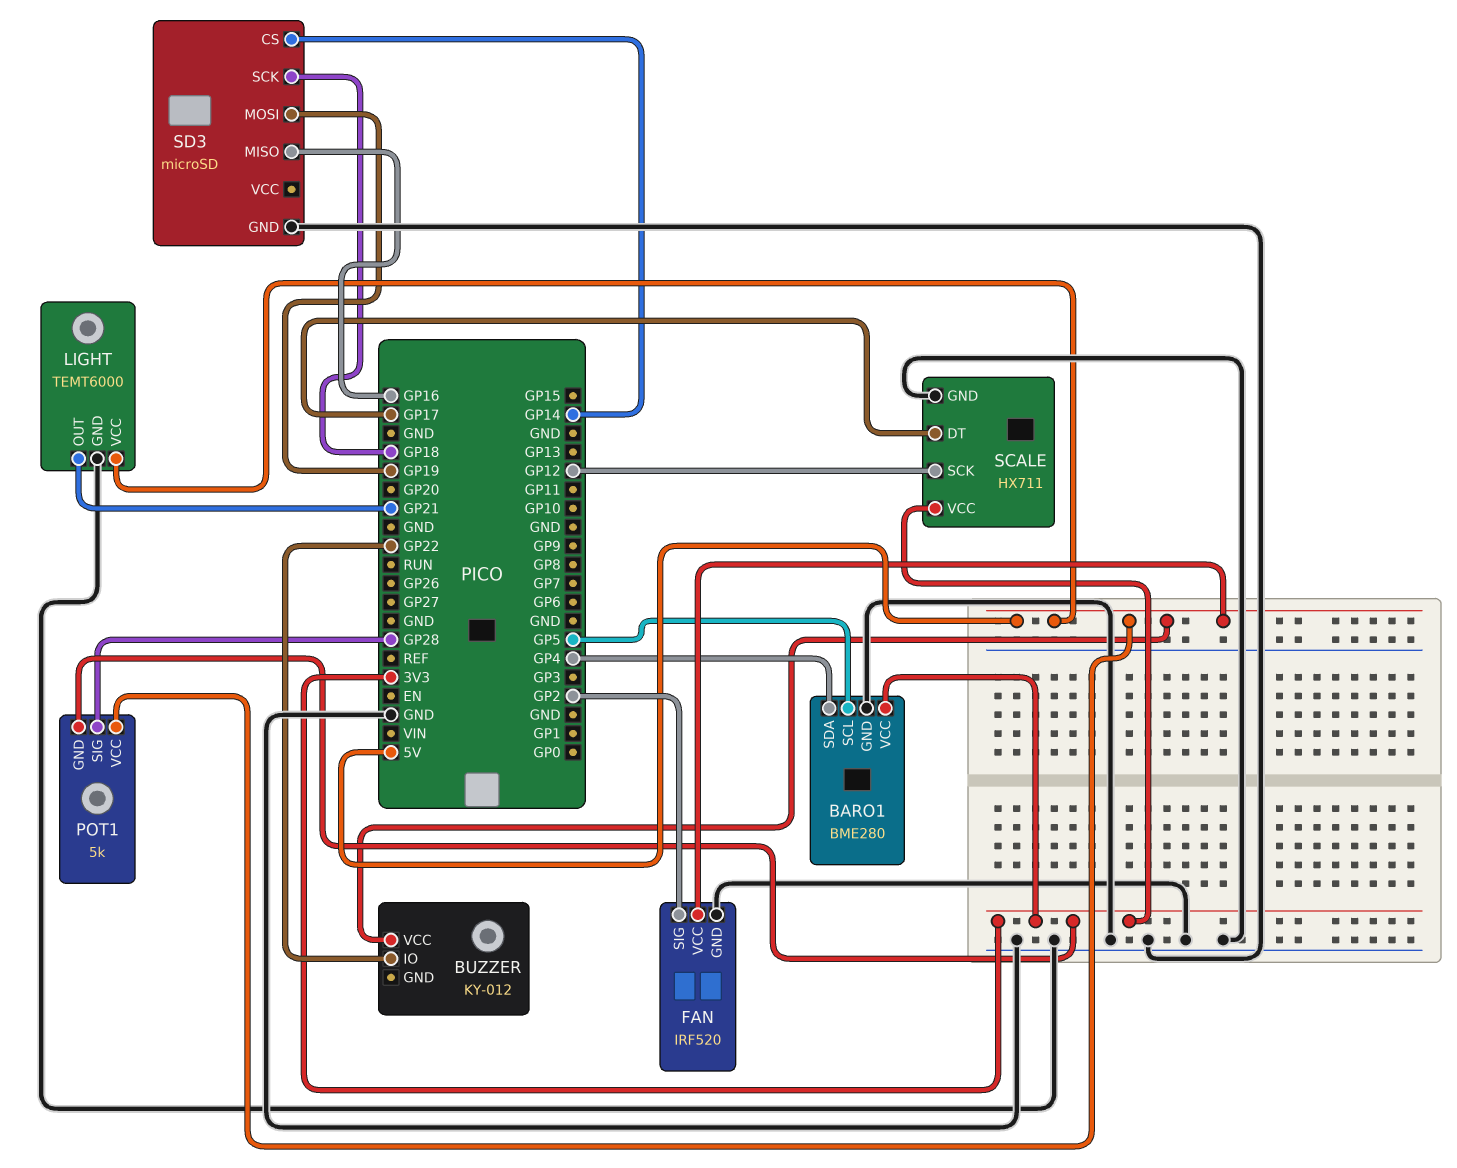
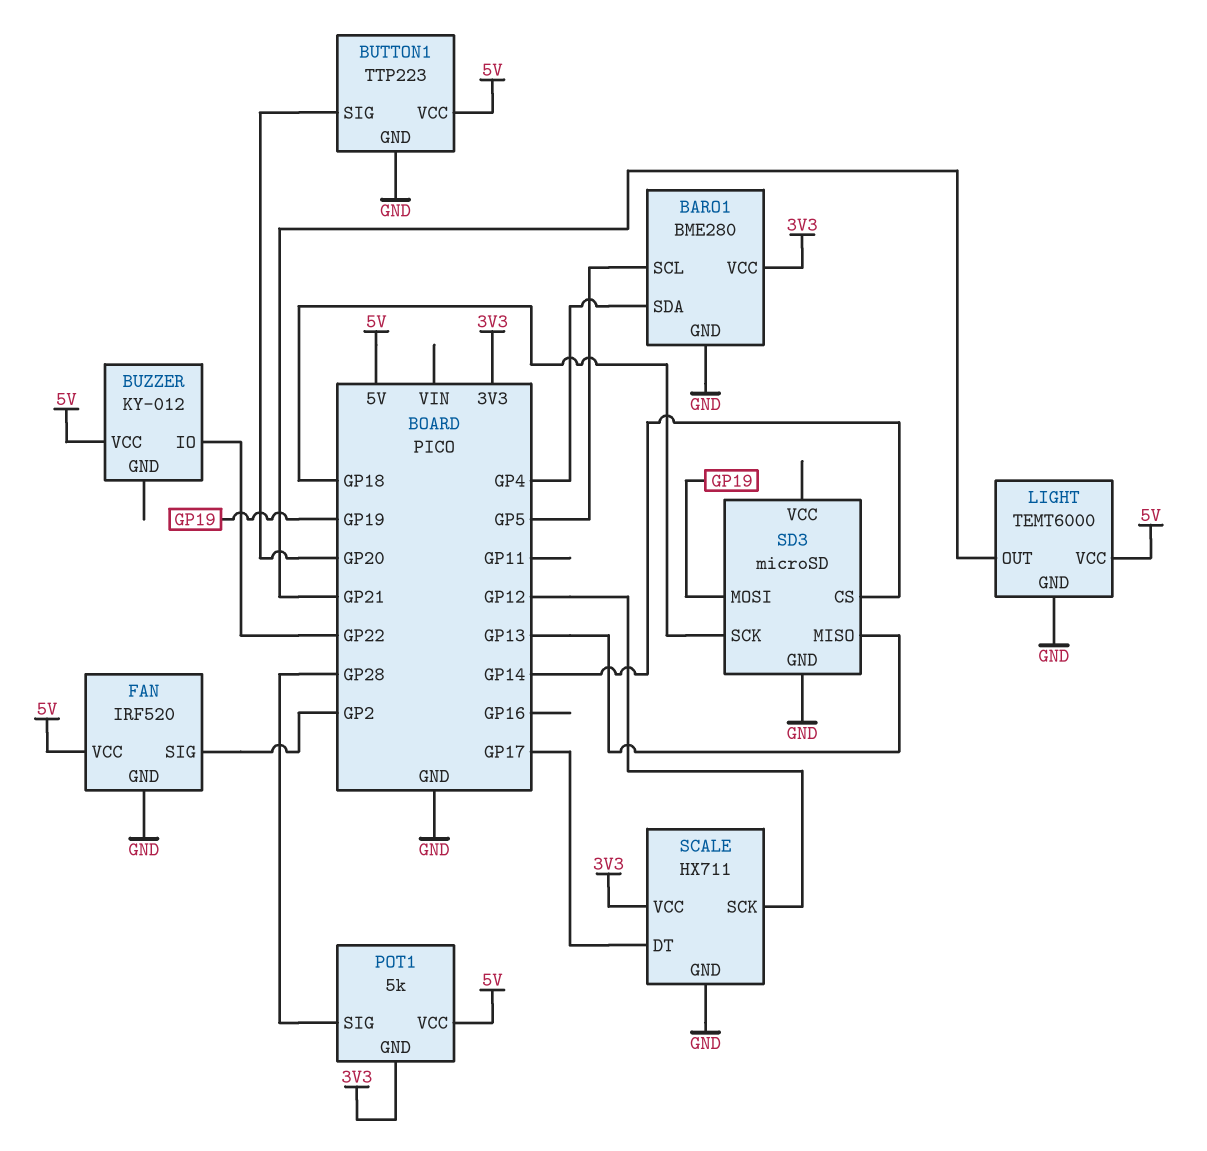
BUTTON1: none -> TTP223
BUTTON1 pin GND: none -> GND
BUTTON1 pin SIG: none -> GP20
BUTTON1 pin VCC: none -> 5V
SD3 pin MISO: GP16 -> GP13

